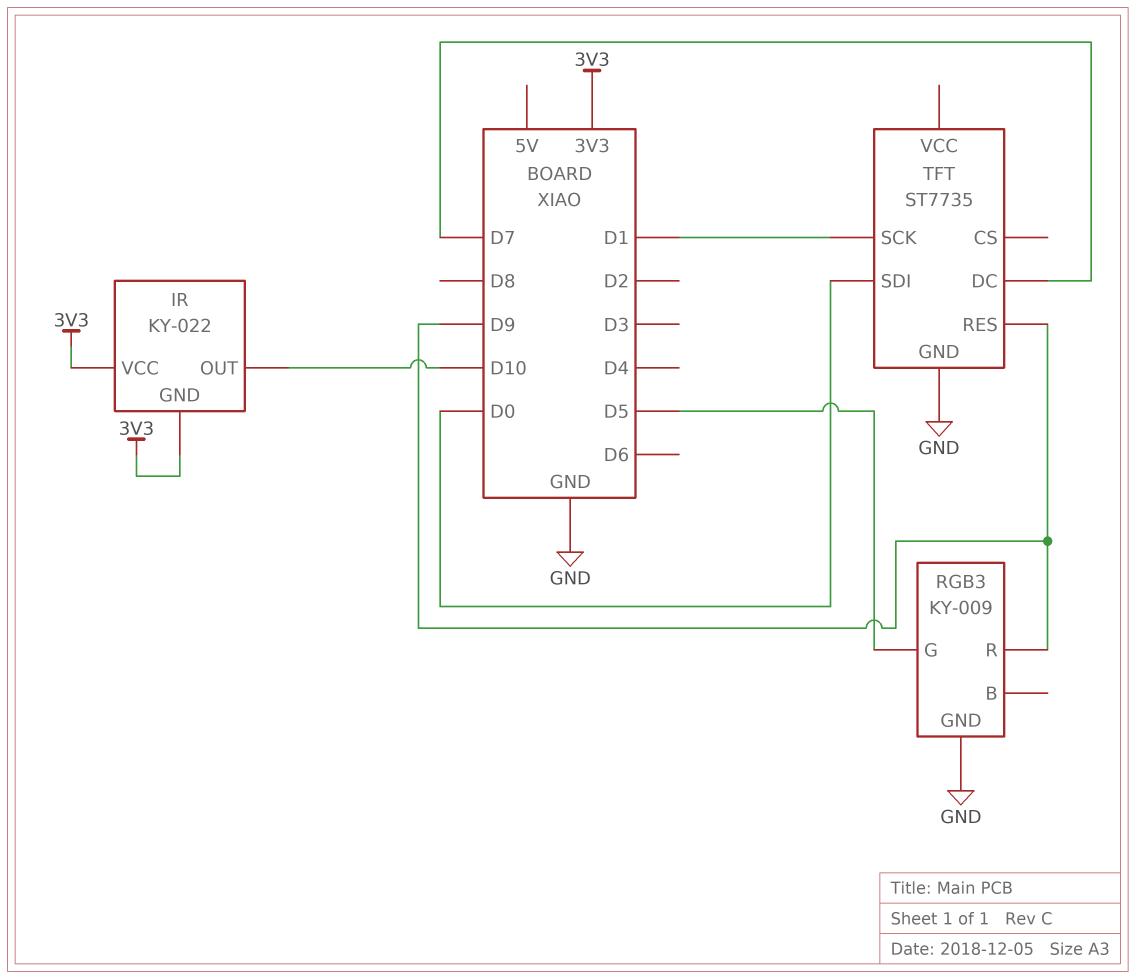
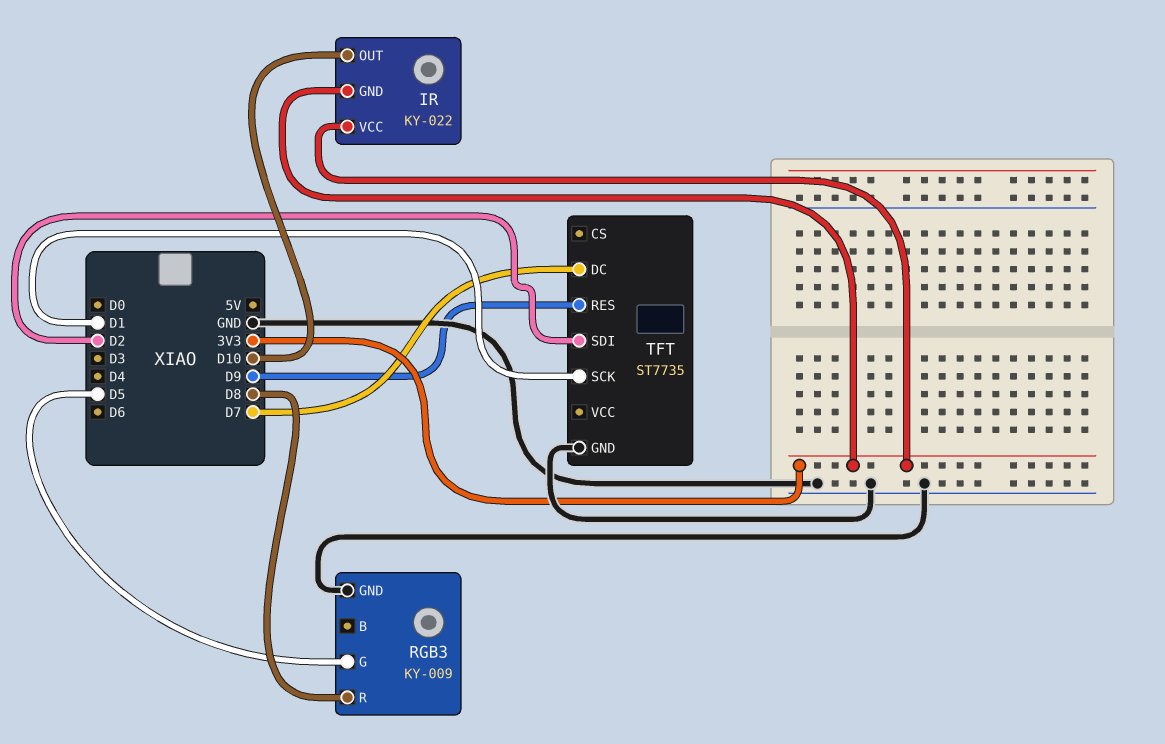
RGB3 pin R: D9 -> D8
TFT pin SDI: D0 -> D2

